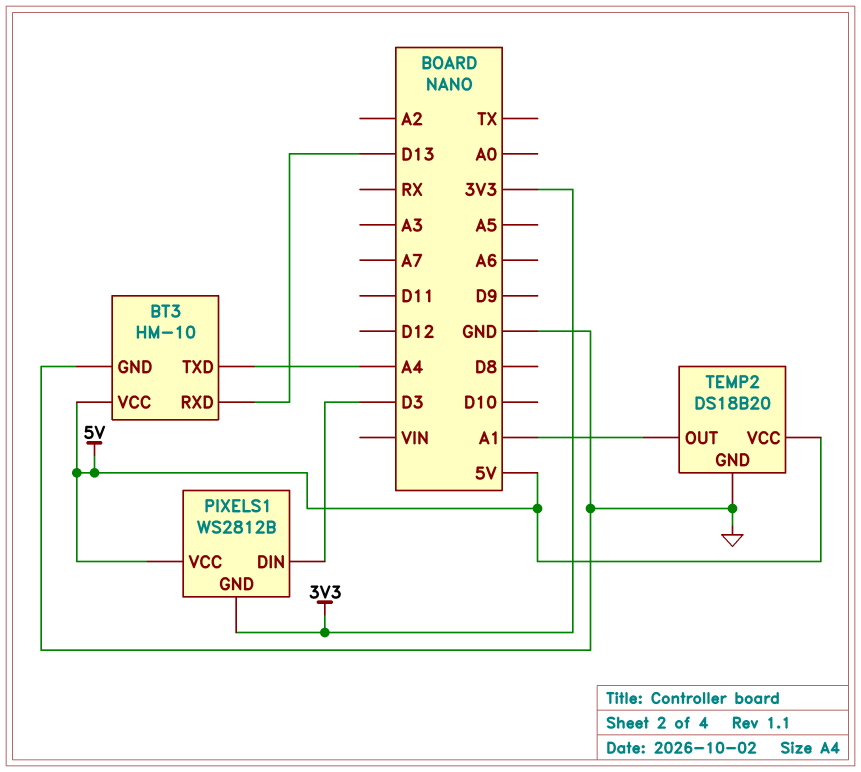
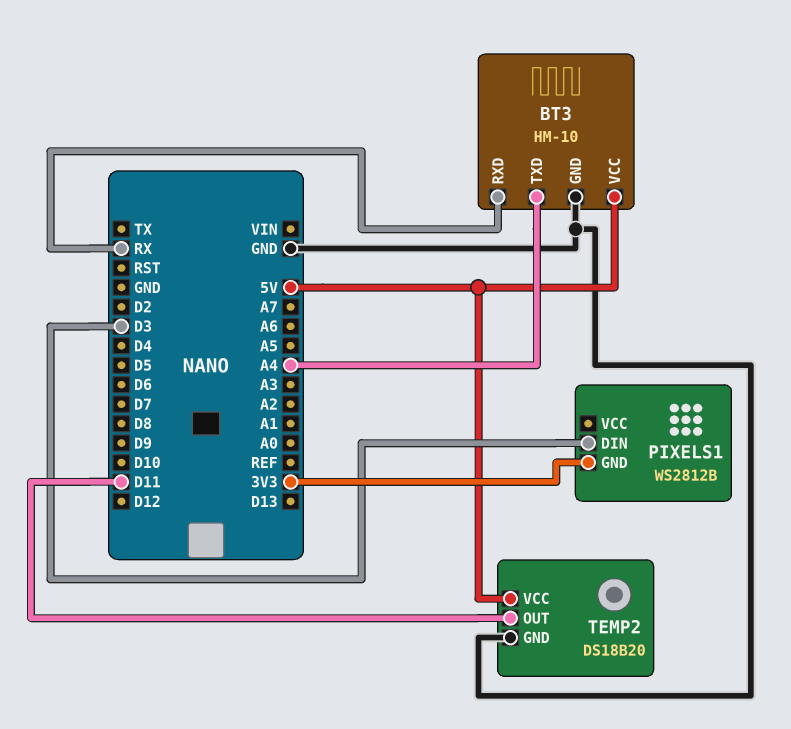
BT3 pin RXD: D13 -> RX
PIXELS1 pin VCC: 5V -> none
TEMP2 pin OUT: A1 -> D11

